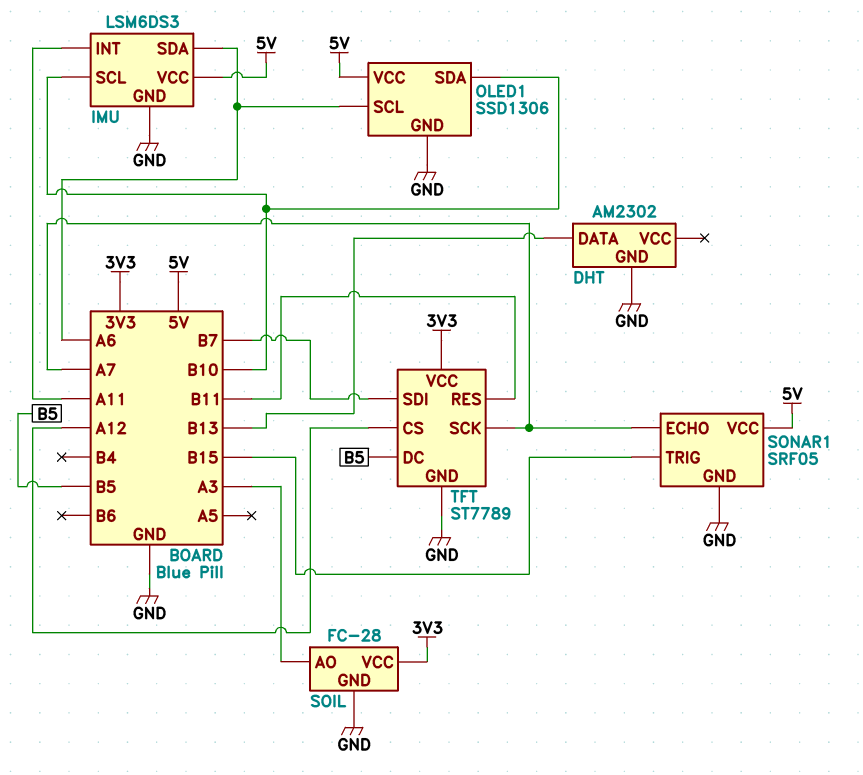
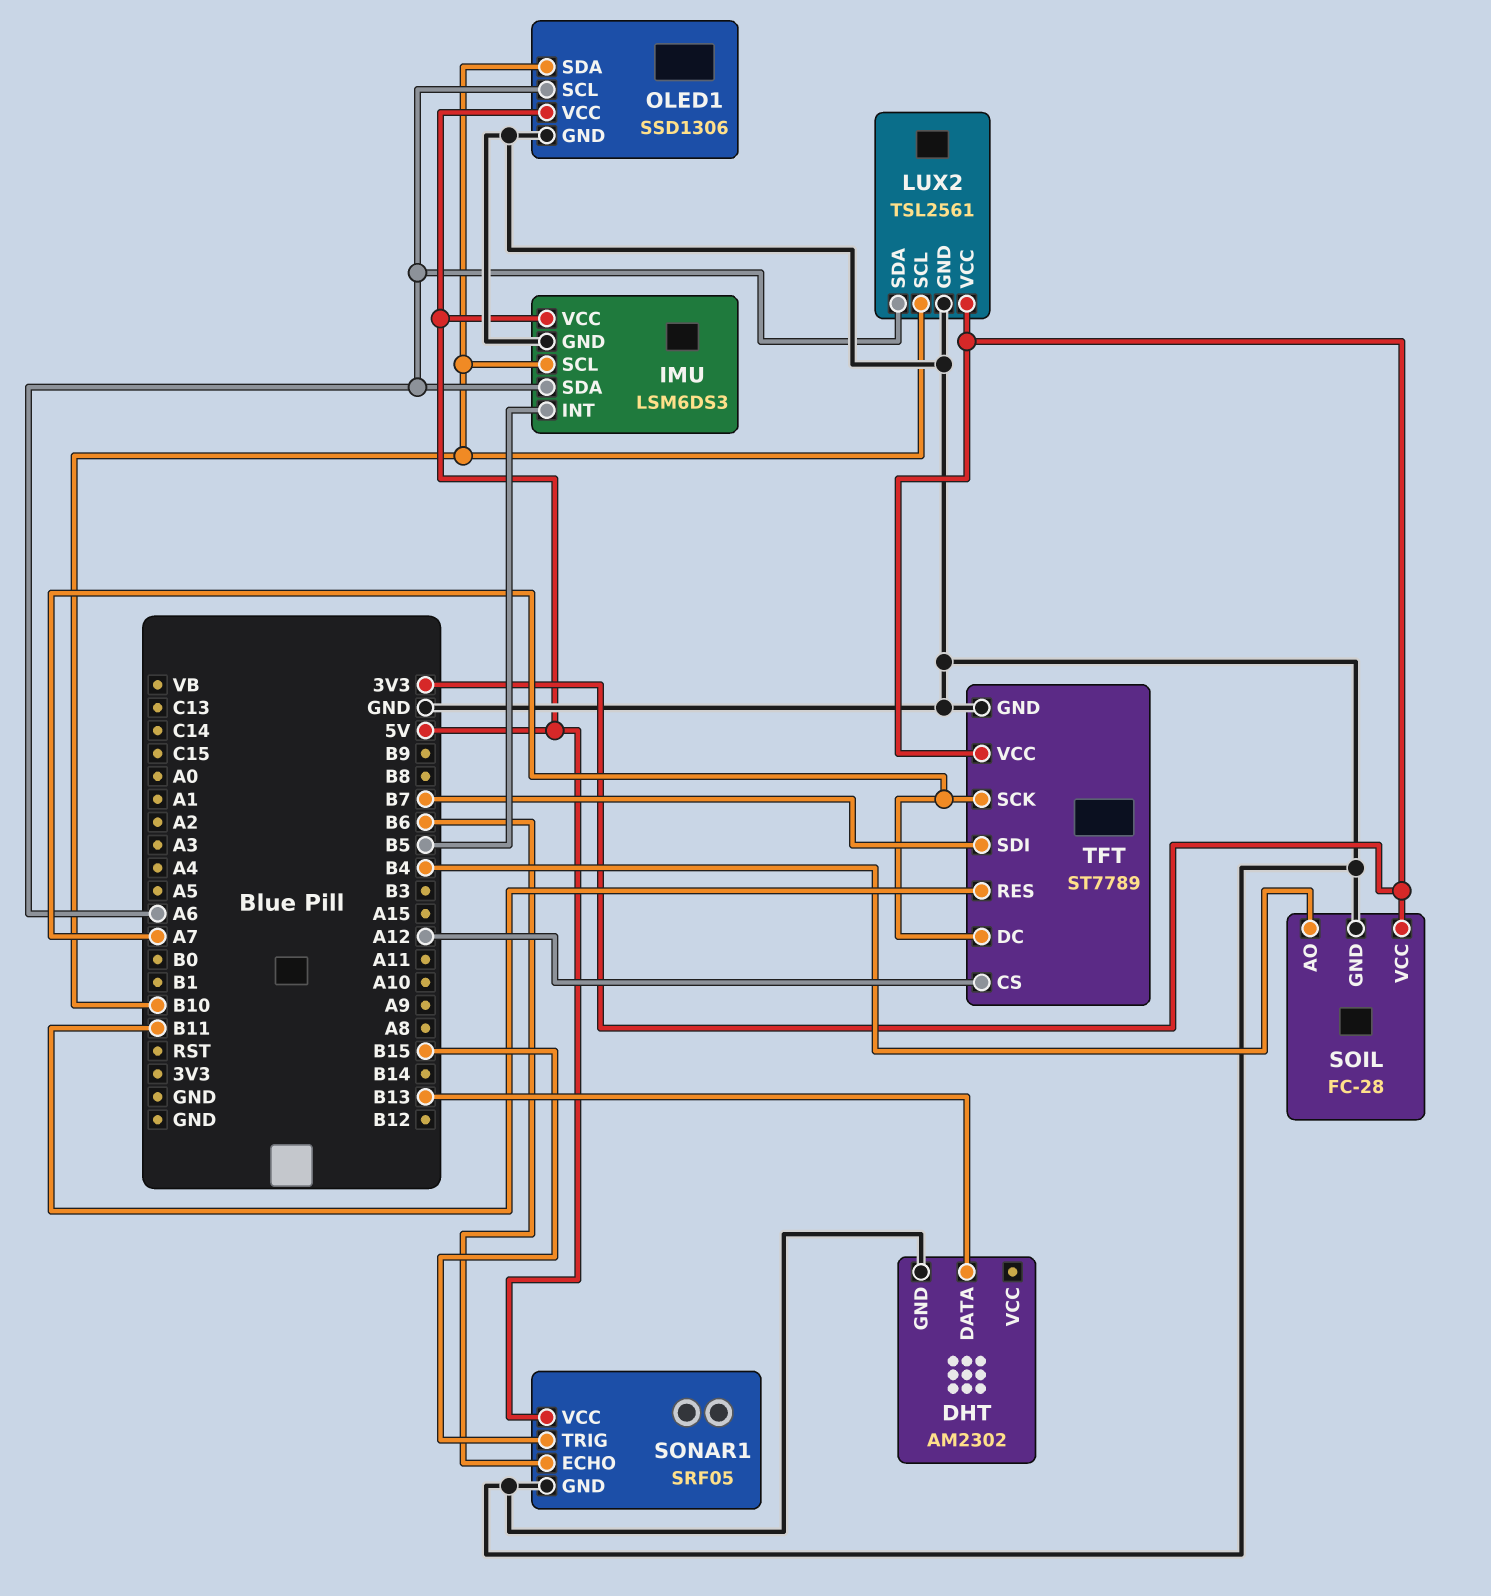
IMU pin INT: A11 -> B5
LUX2: none -> TSL2561
LUX2 pin GND: none -> GND
LUX2 pin SCL: none -> B10
LUX2 pin SDA: none -> A6
LUX2 pin VCC: none -> 3V3
SOIL pin AO: A3 -> B4
SONAR1 pin ECHO: A7 -> B6
TFT pin DC: B5 -> A7

